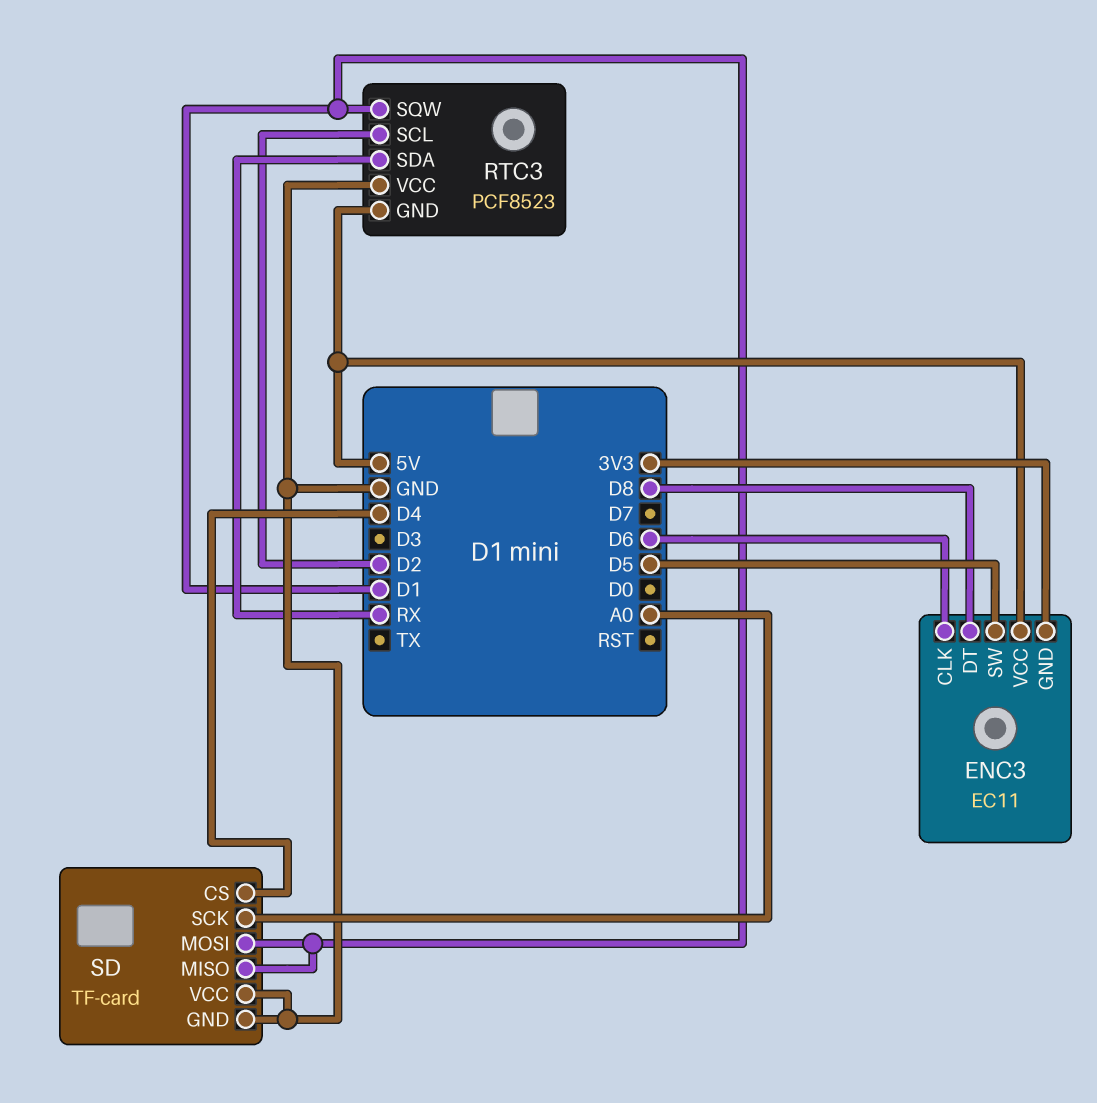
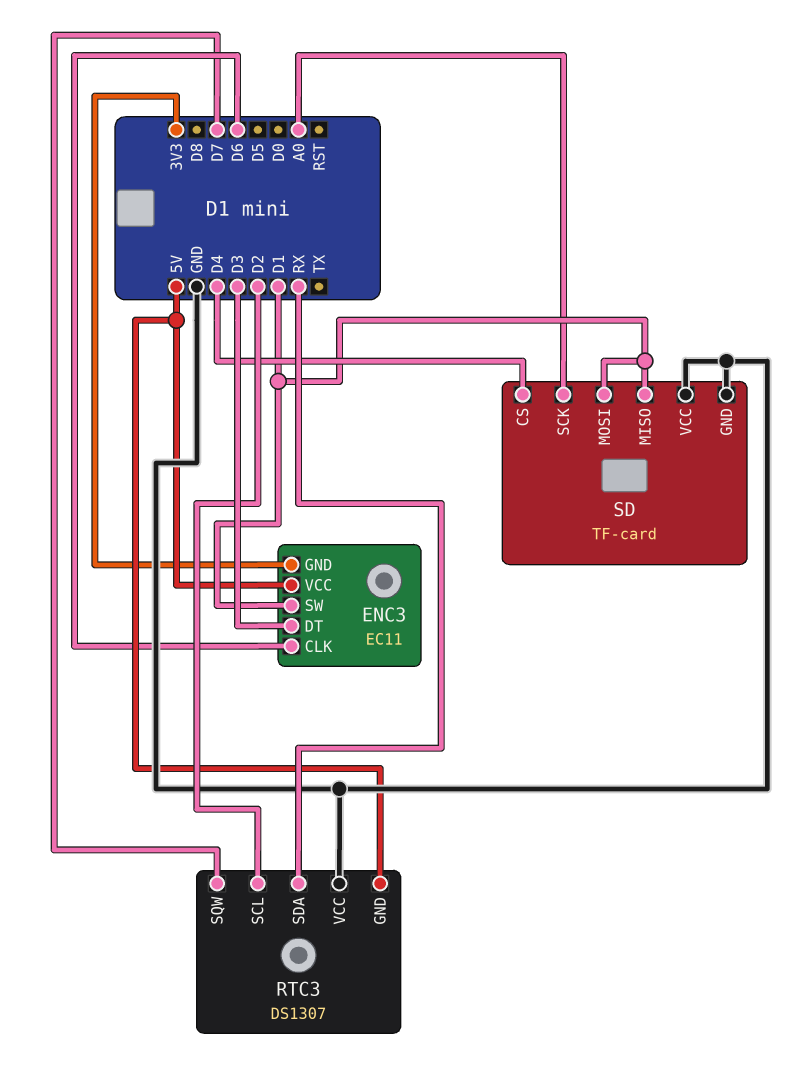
ENC3 pin DT: D8 -> D3
ENC3 pin SW: D5 -> D1
RTC3: PCF8523 -> DS1307
RTC3 pin SQW: D1 -> D7

